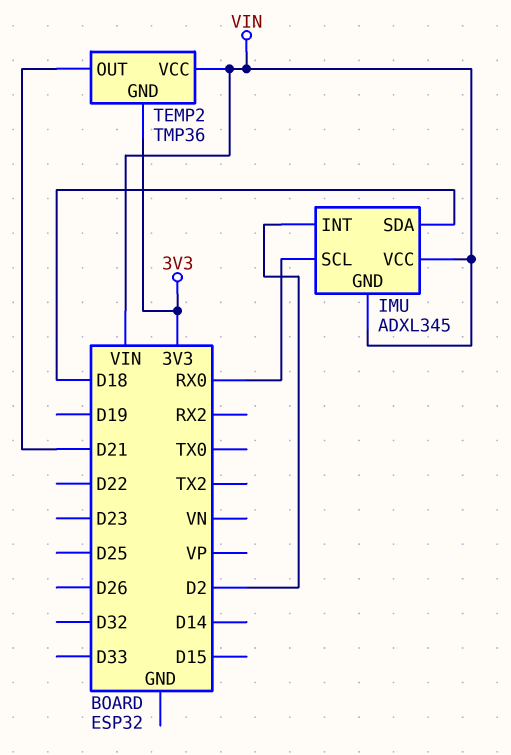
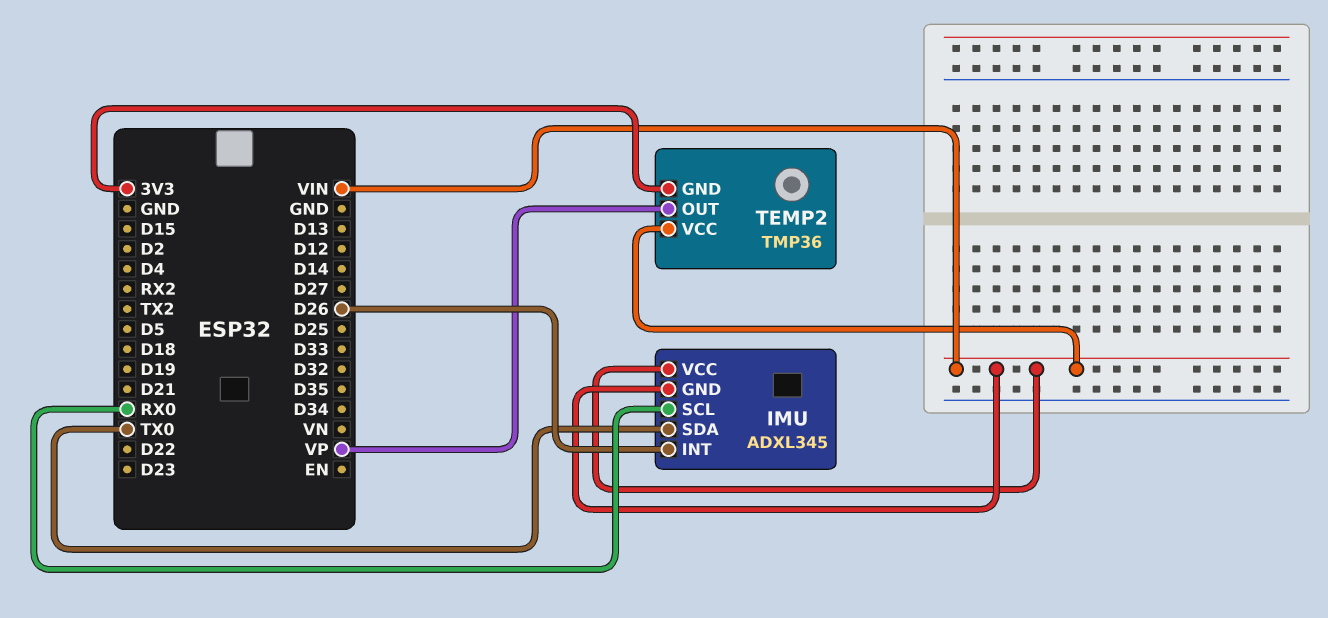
IMU pin INT: D2 -> D26
IMU pin SDA: D18 -> TX0
TEMP2 pin OUT: D21 -> VP

